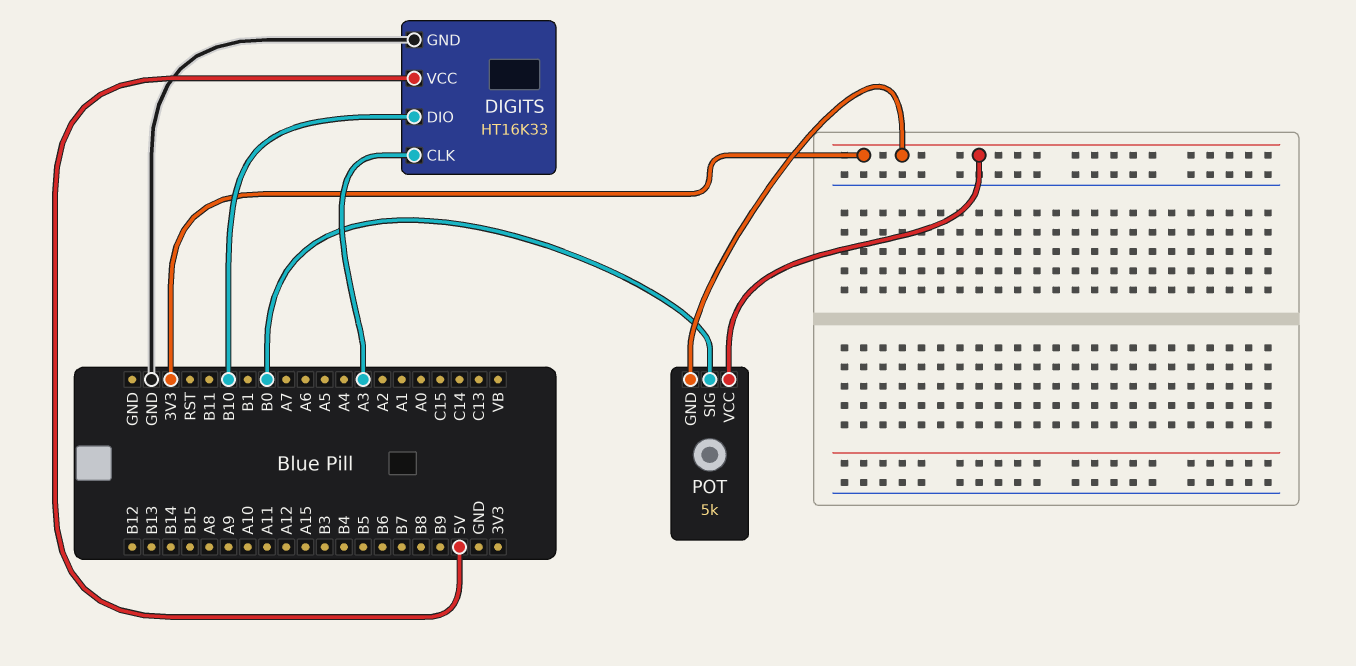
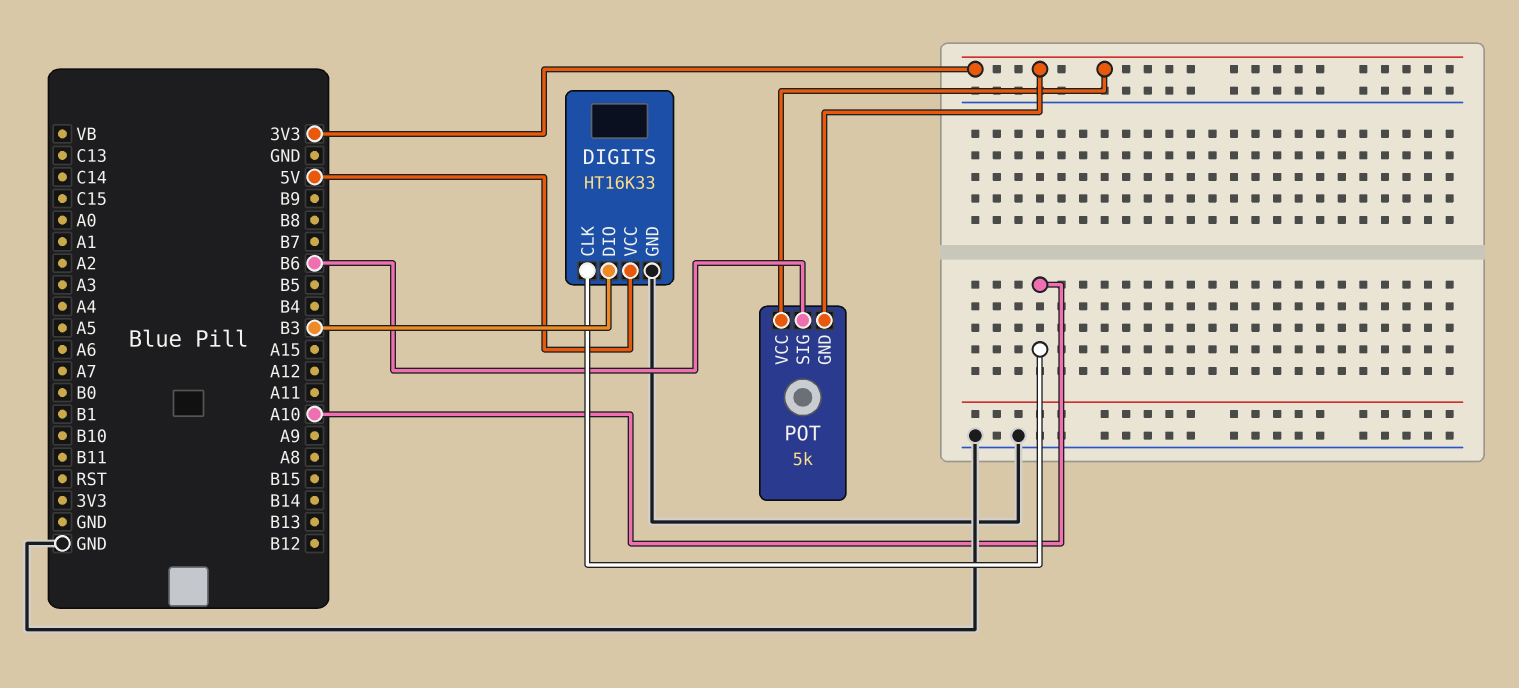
DIGITS pin CLK: A3 -> A10
DIGITS pin DIO: B10 -> B3
POT pin SIG: B0 -> B6

